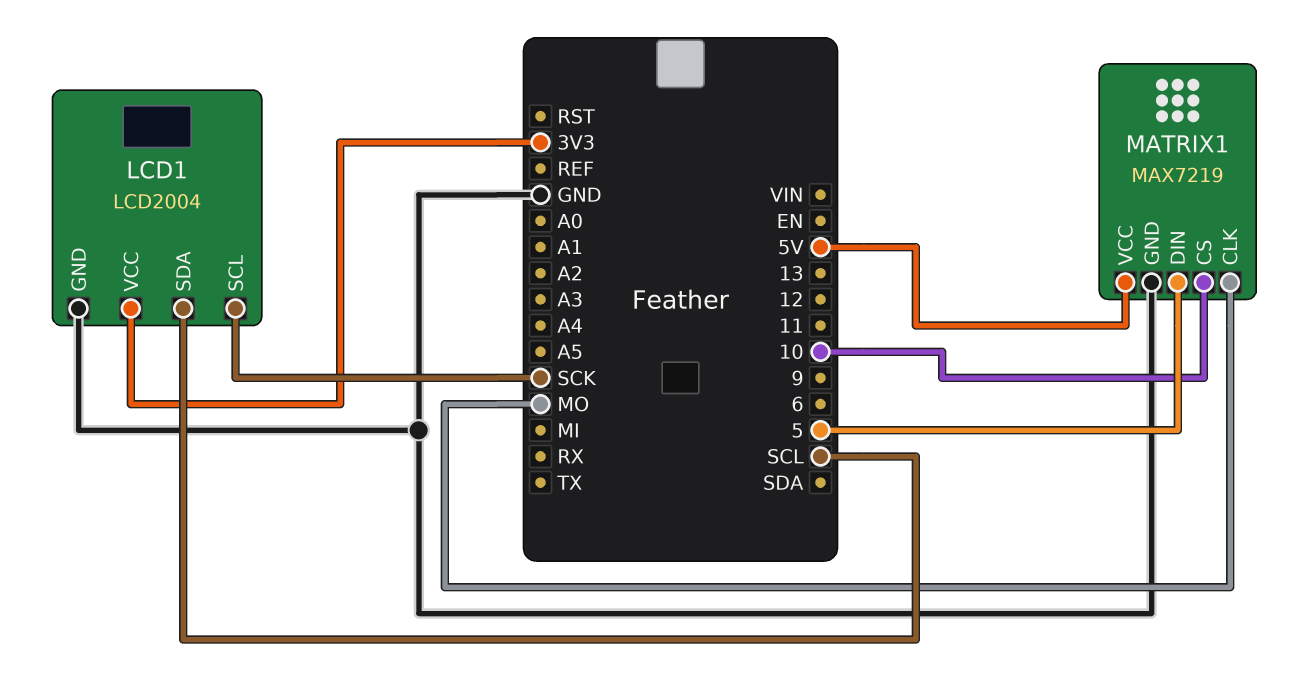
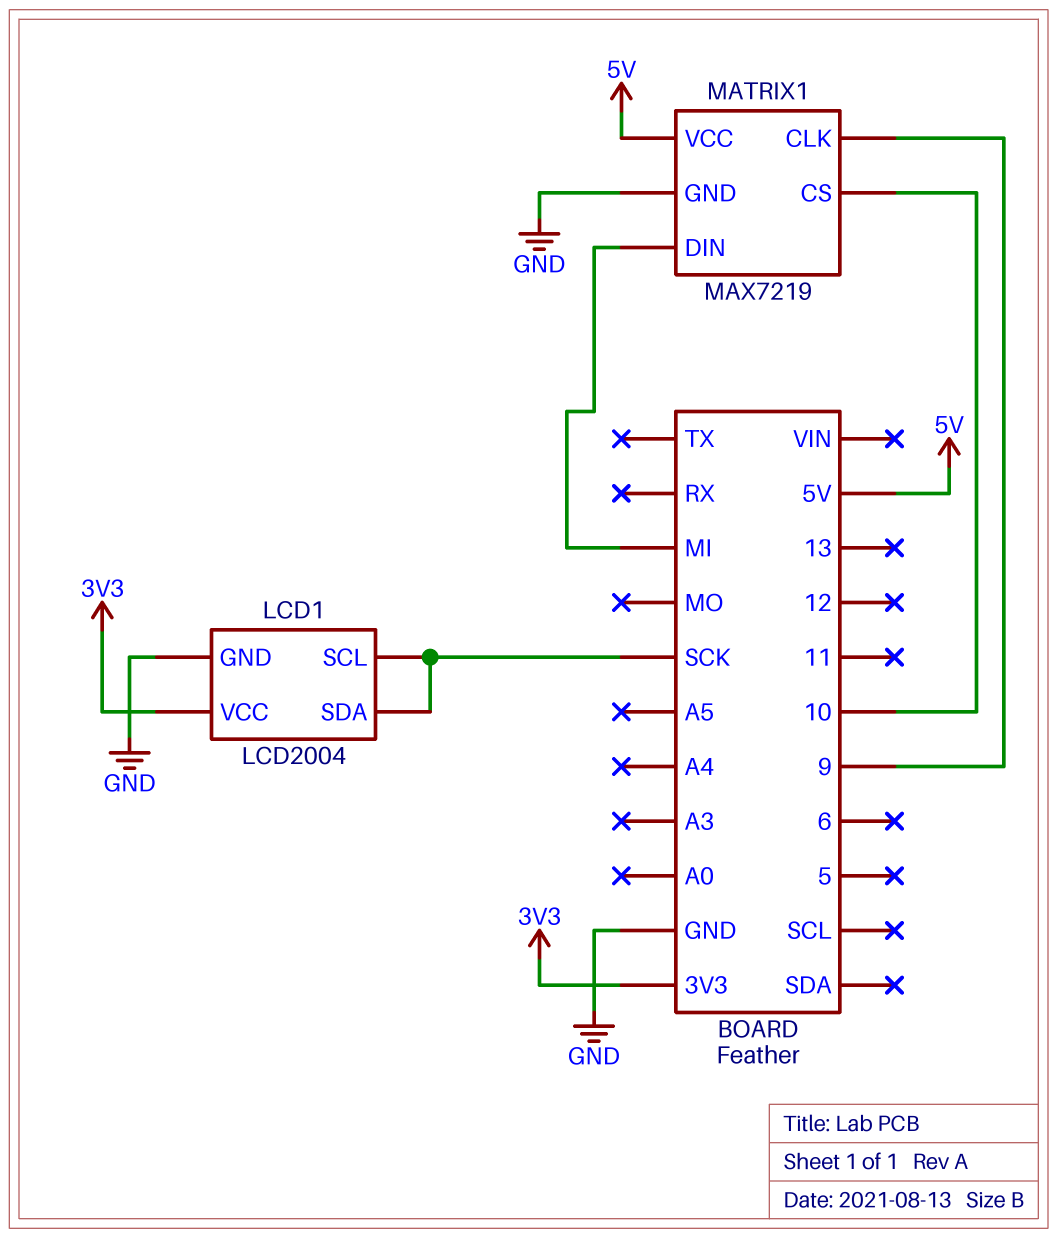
LCD1 pin SDA: SCL -> SCK
MATRIX1 pin CLK: MO -> 9
MATRIX1 pin DIN: 5 -> MI

